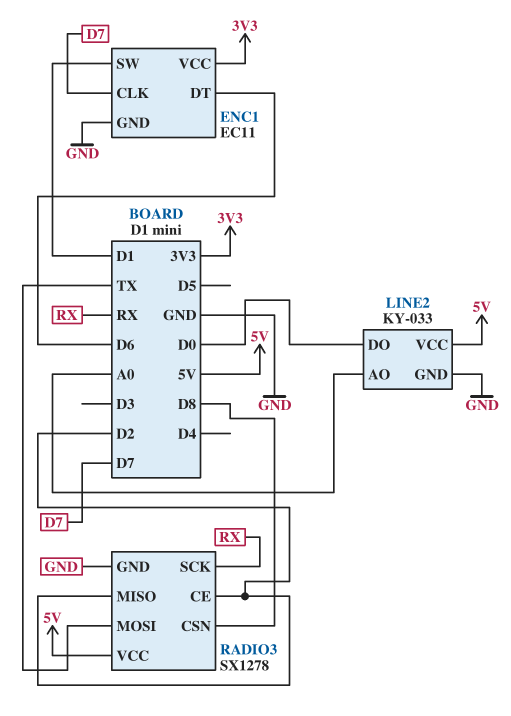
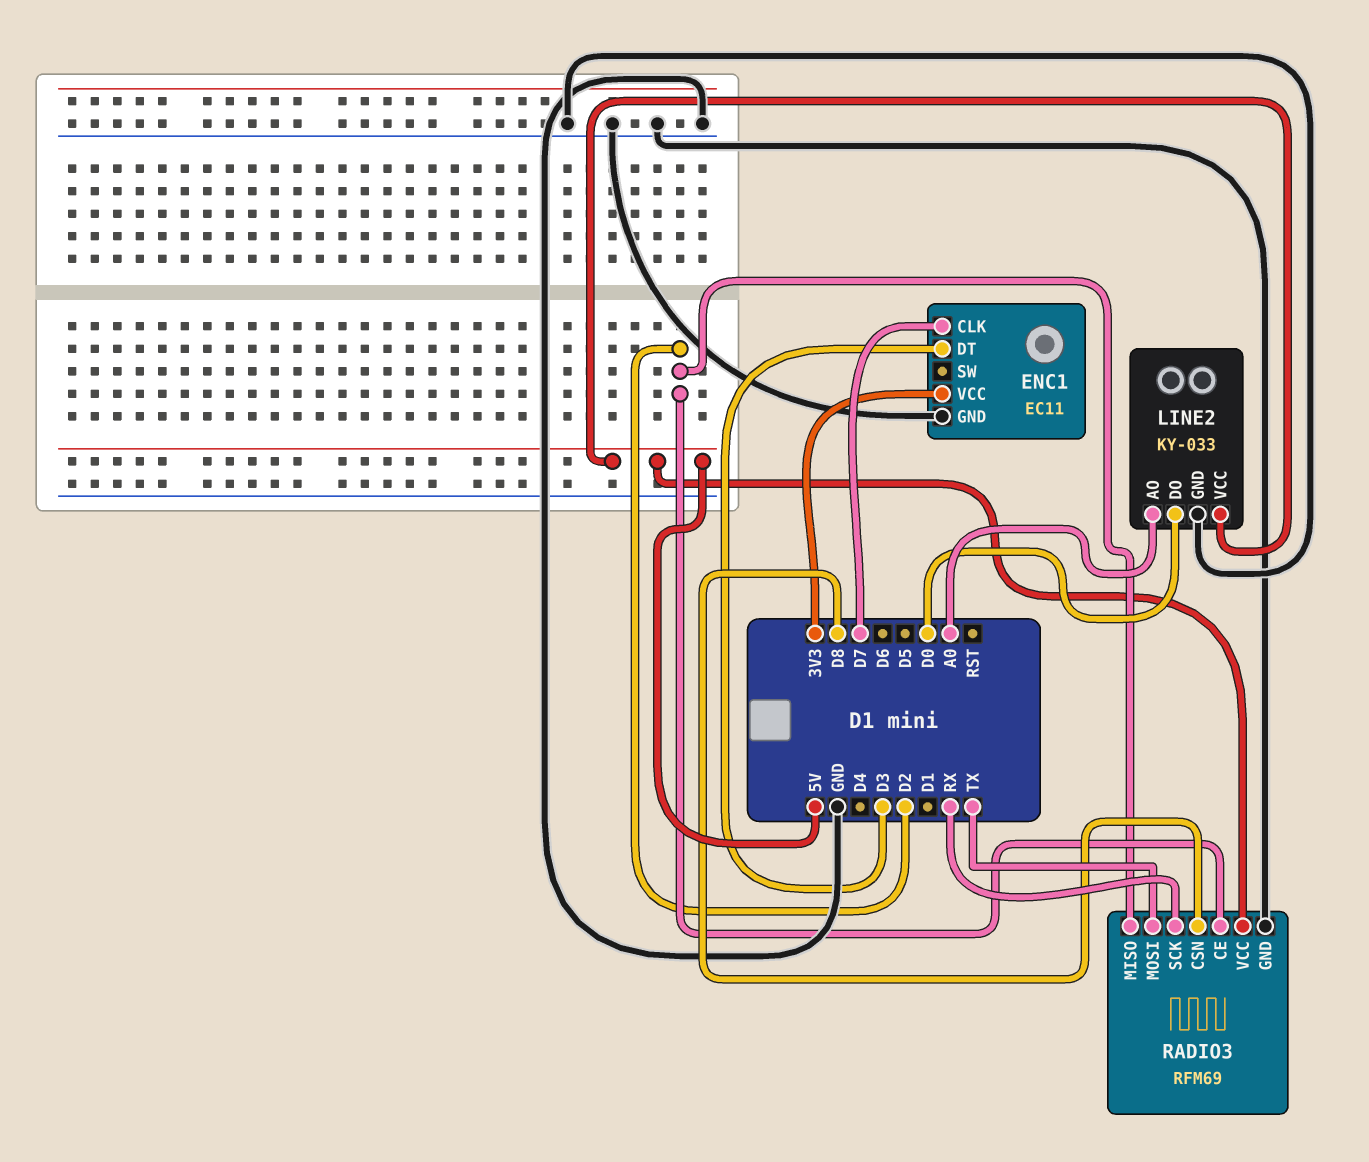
ENC1 pin DT: D6 -> D3
ENC1 pin SW: D1 -> none
RADIO3: SX1278 -> RFM69

